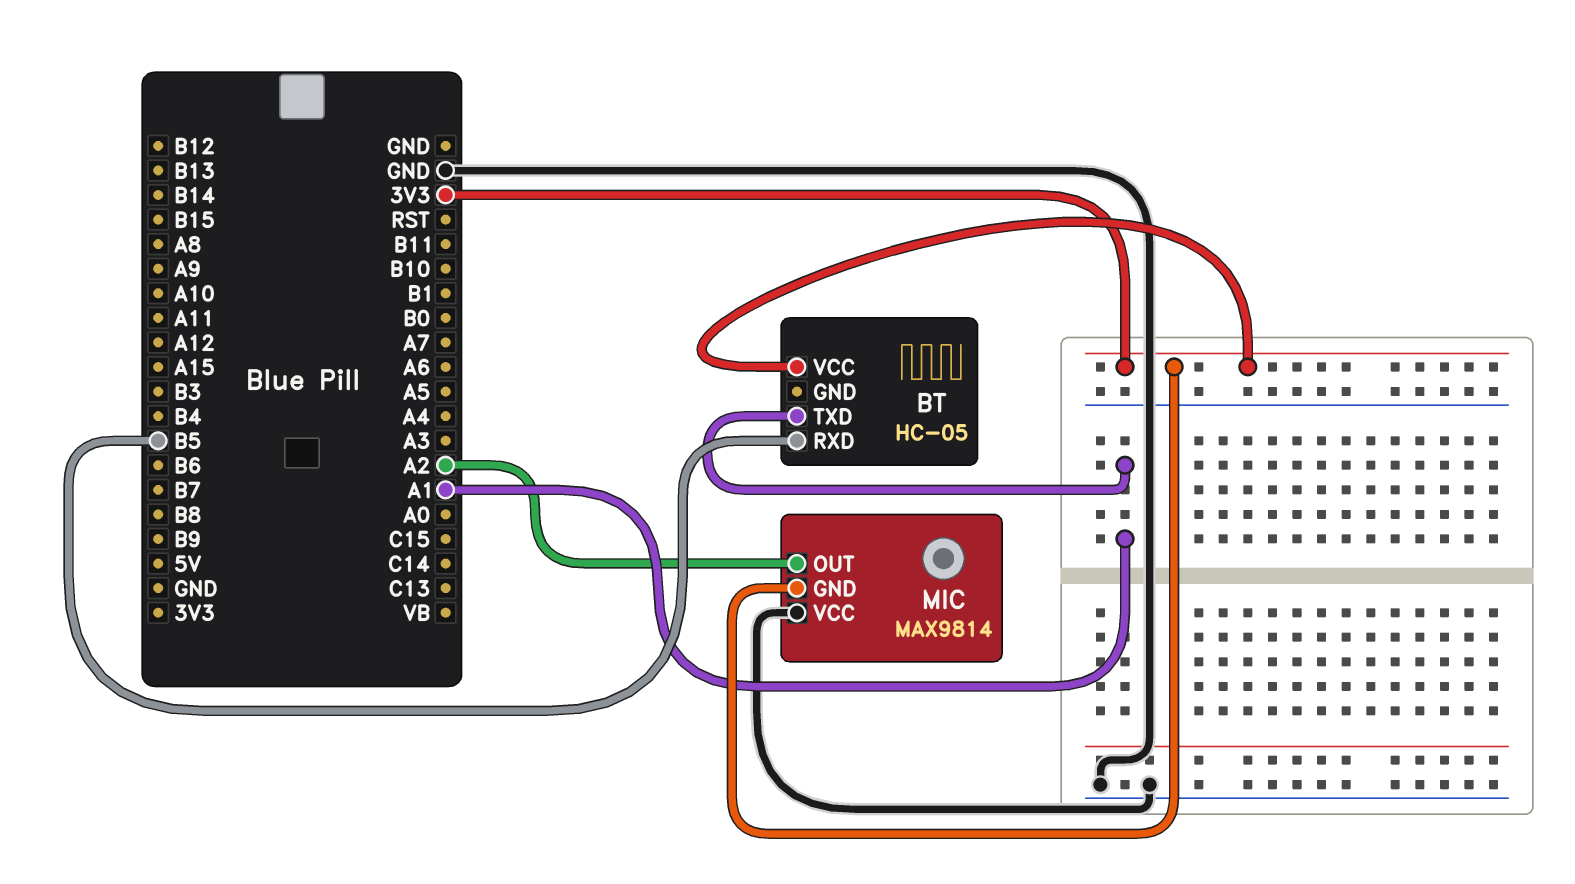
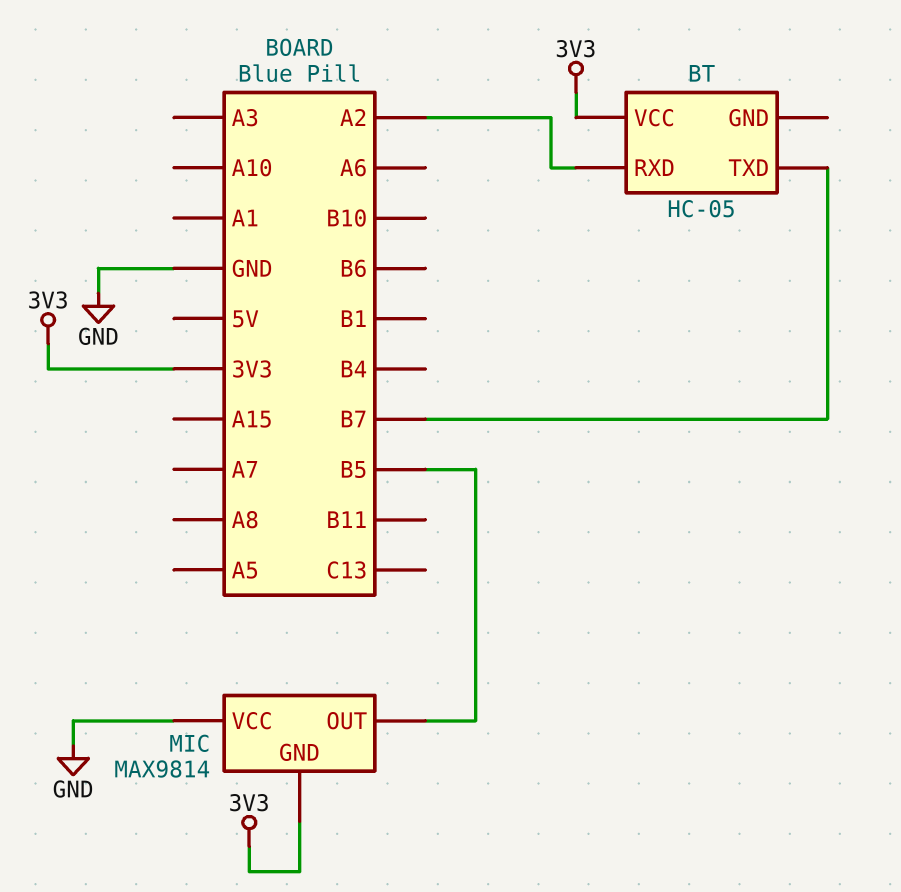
BT pin RXD: B5 -> A2
BT pin TXD: A1 -> B7
MIC pin OUT: A2 -> B5

